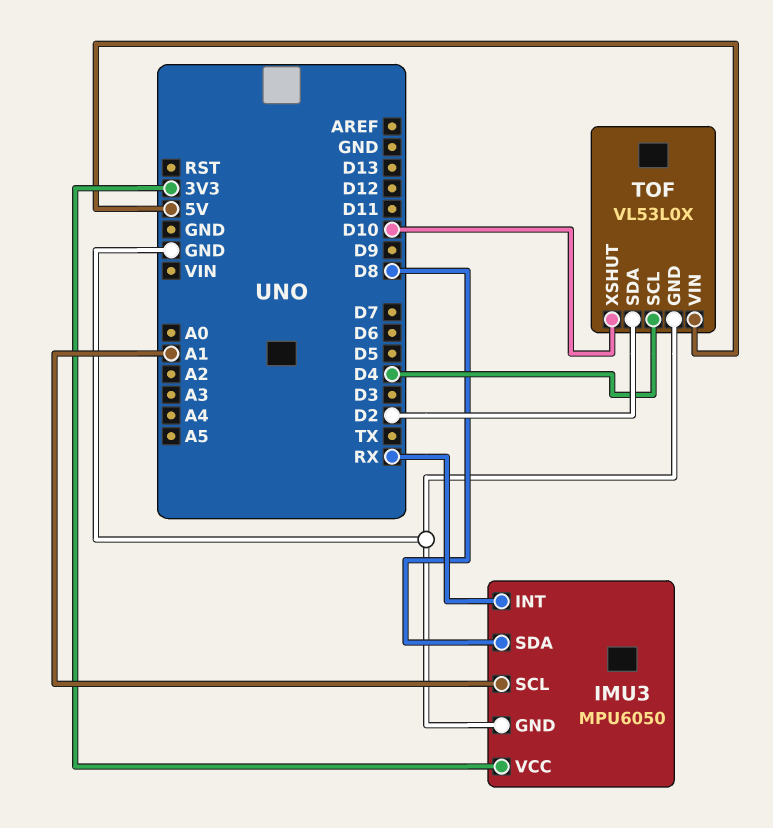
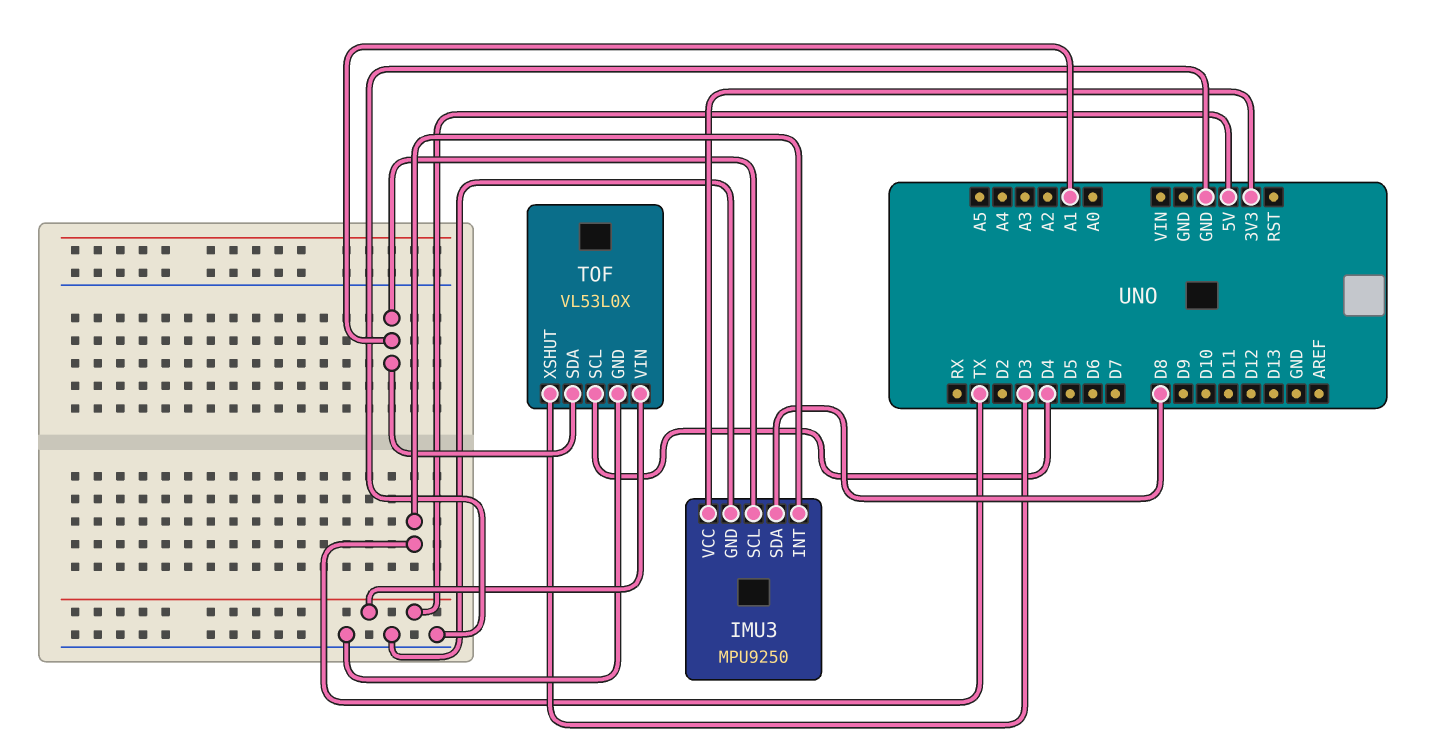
IMU3: MPU6050 -> MPU9250
IMU3 pin INT: RX -> TX
TOF pin SDA: D2 -> A1
TOF pin XSHUT: D10 -> D3

